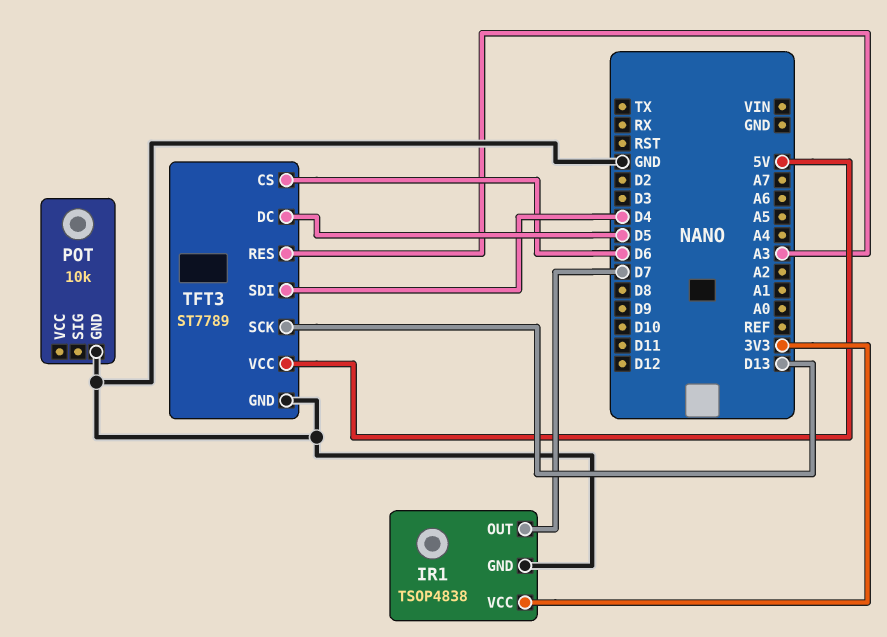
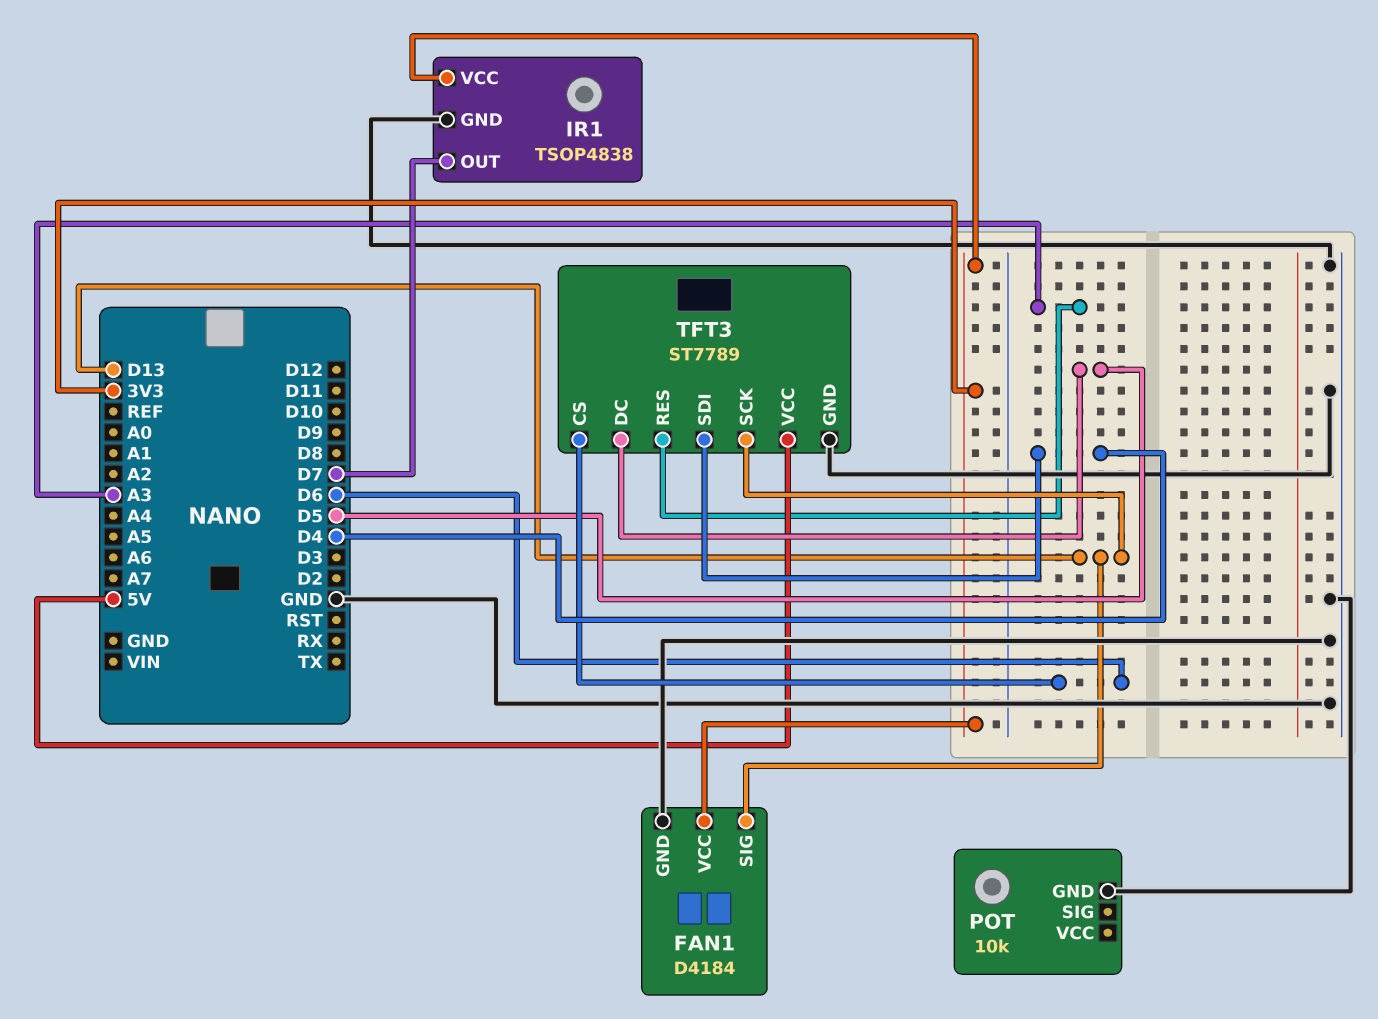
FAN1: none -> D4184
FAN1 pin GND: none -> GND
FAN1 pin SIG: none -> D13
FAN1 pin VCC: none -> 3V3

